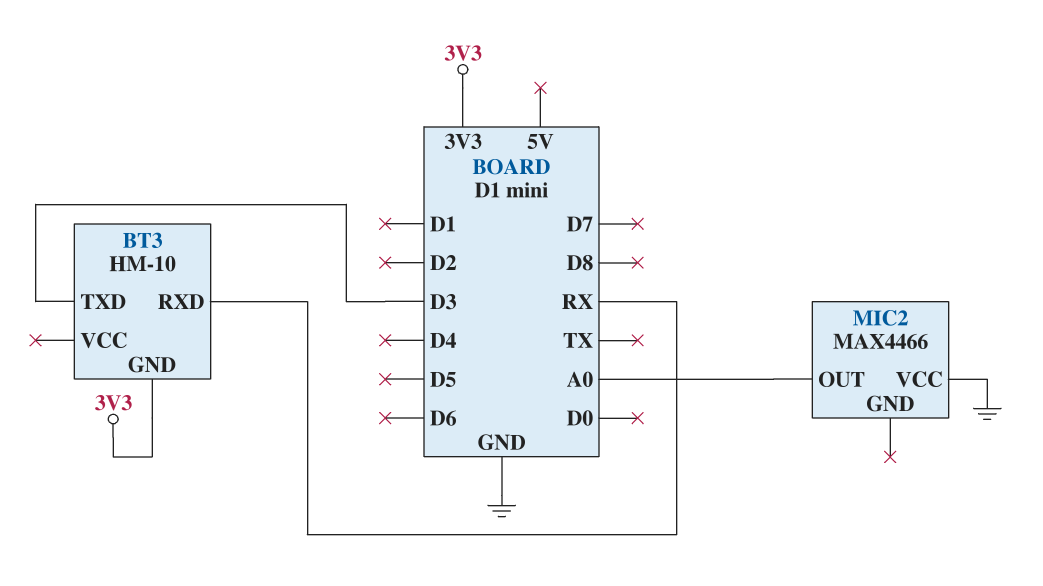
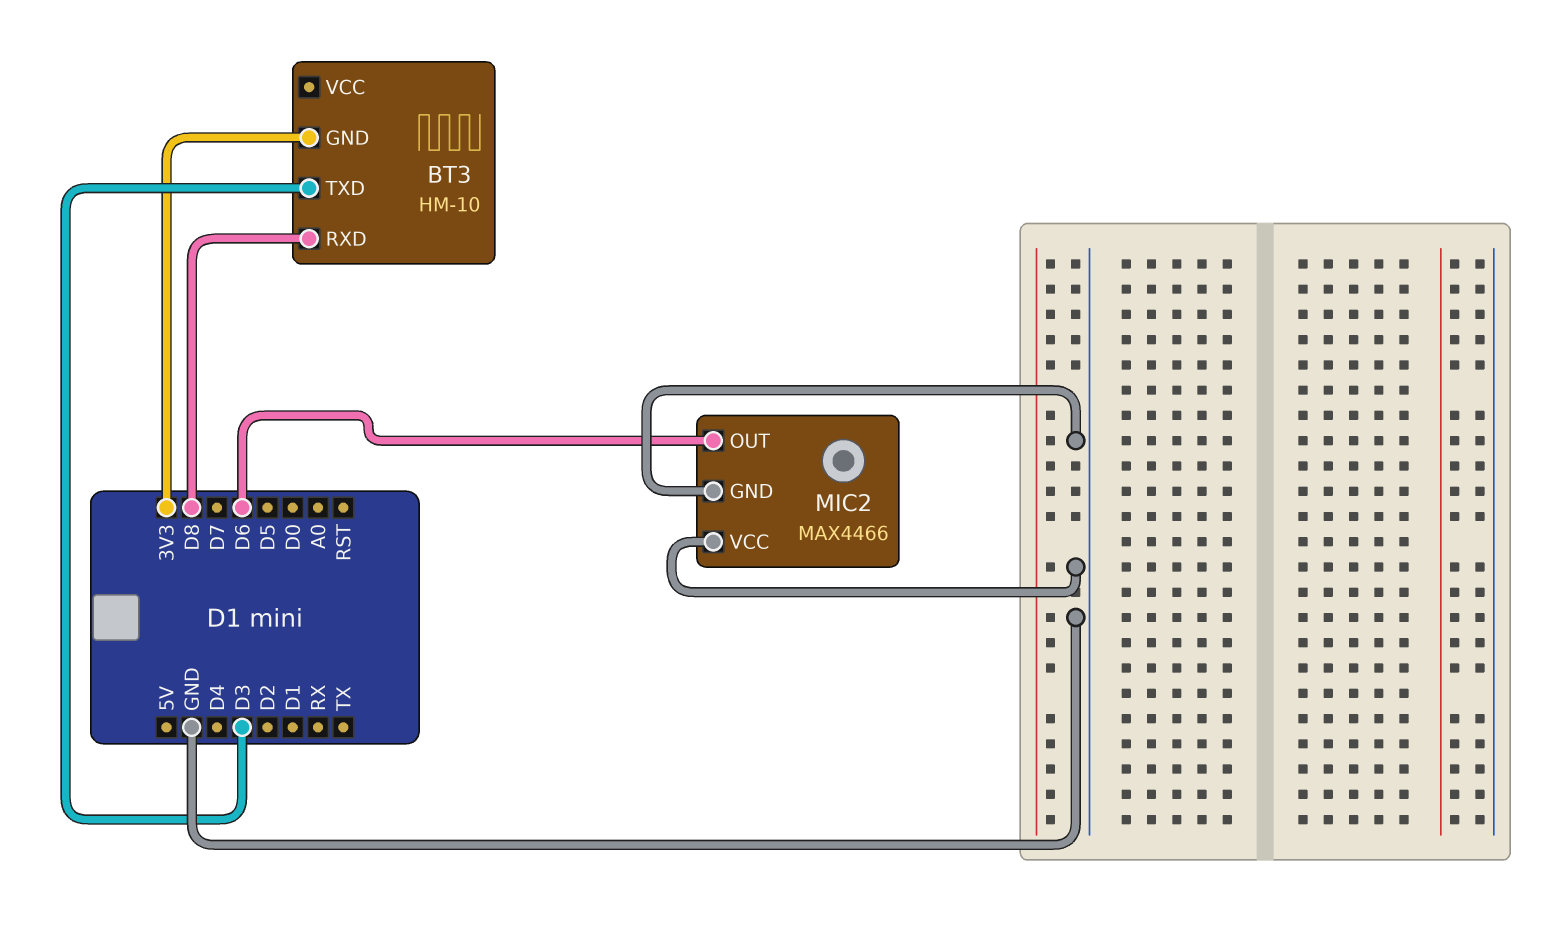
BT3 pin RXD: RX -> D8
MIC2 pin GND: none -> GND
MIC2 pin OUT: A0 -> D6

